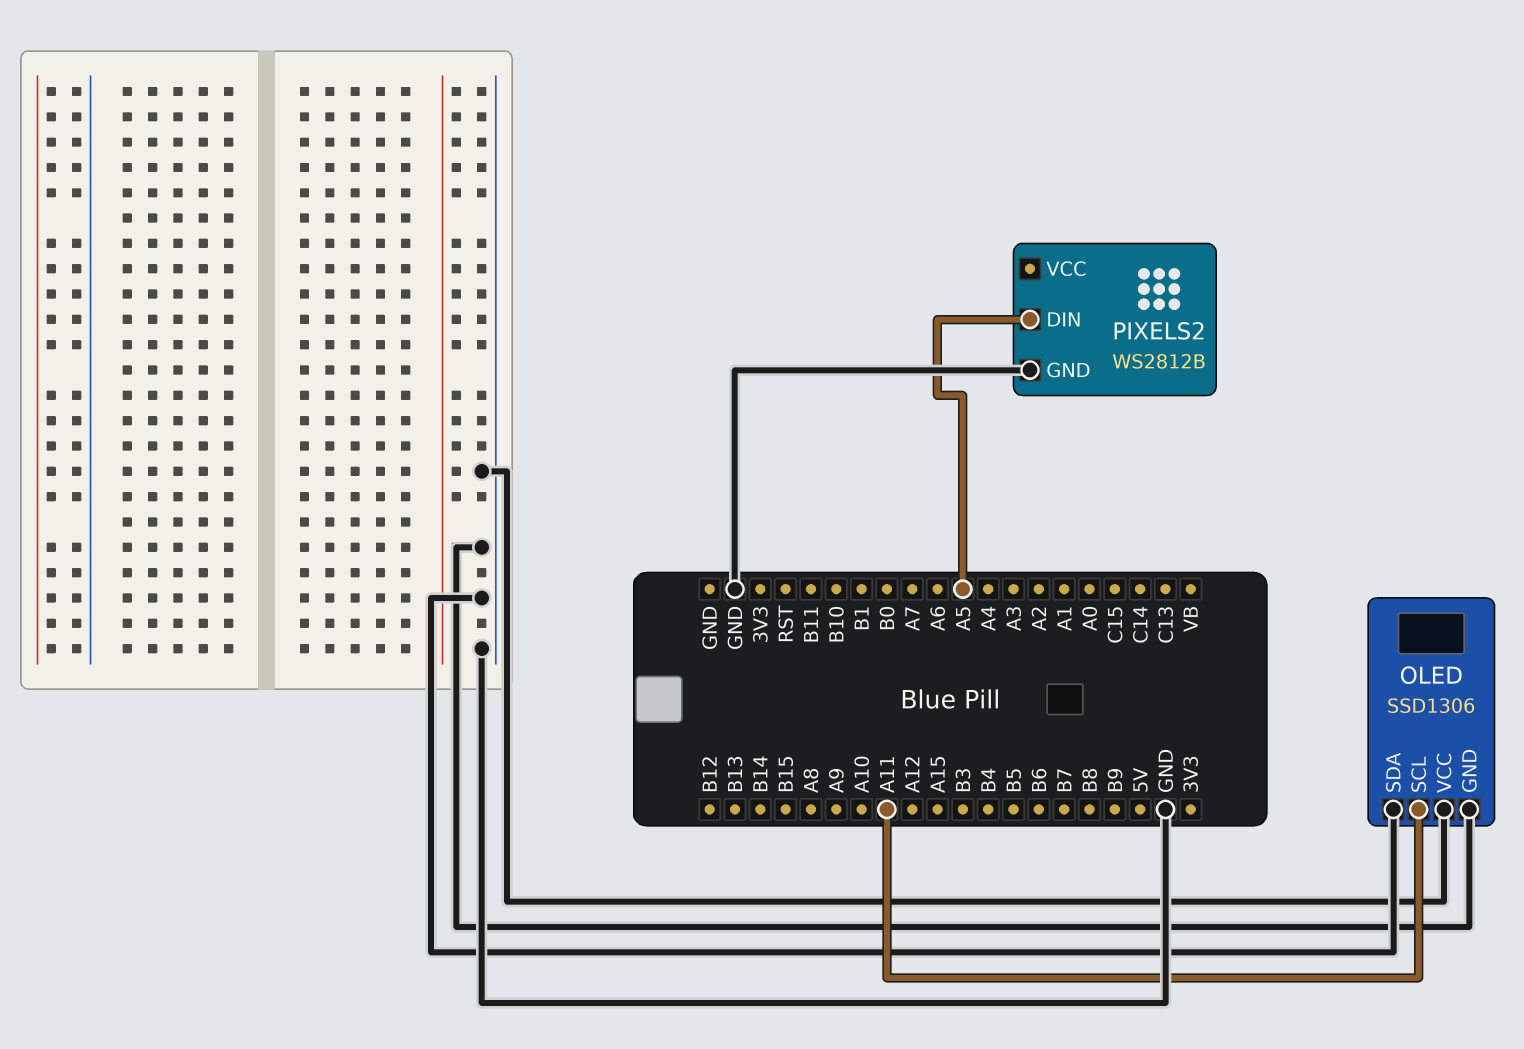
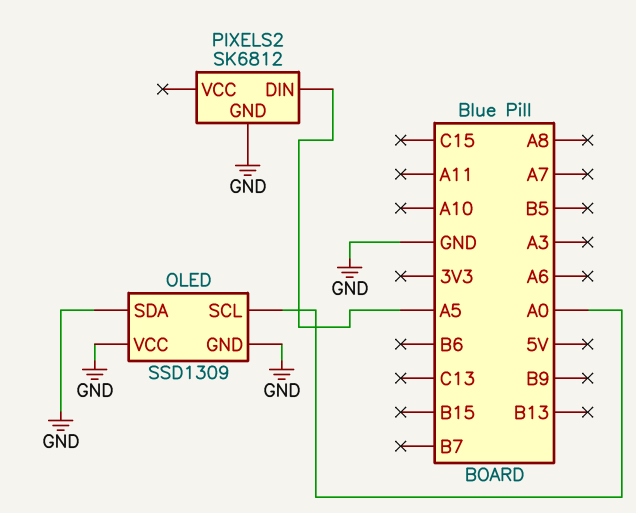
OLED: SSD1306 -> SSD1309
OLED pin SCL: A11 -> A0
PIXELS2: WS2812B -> SK6812

